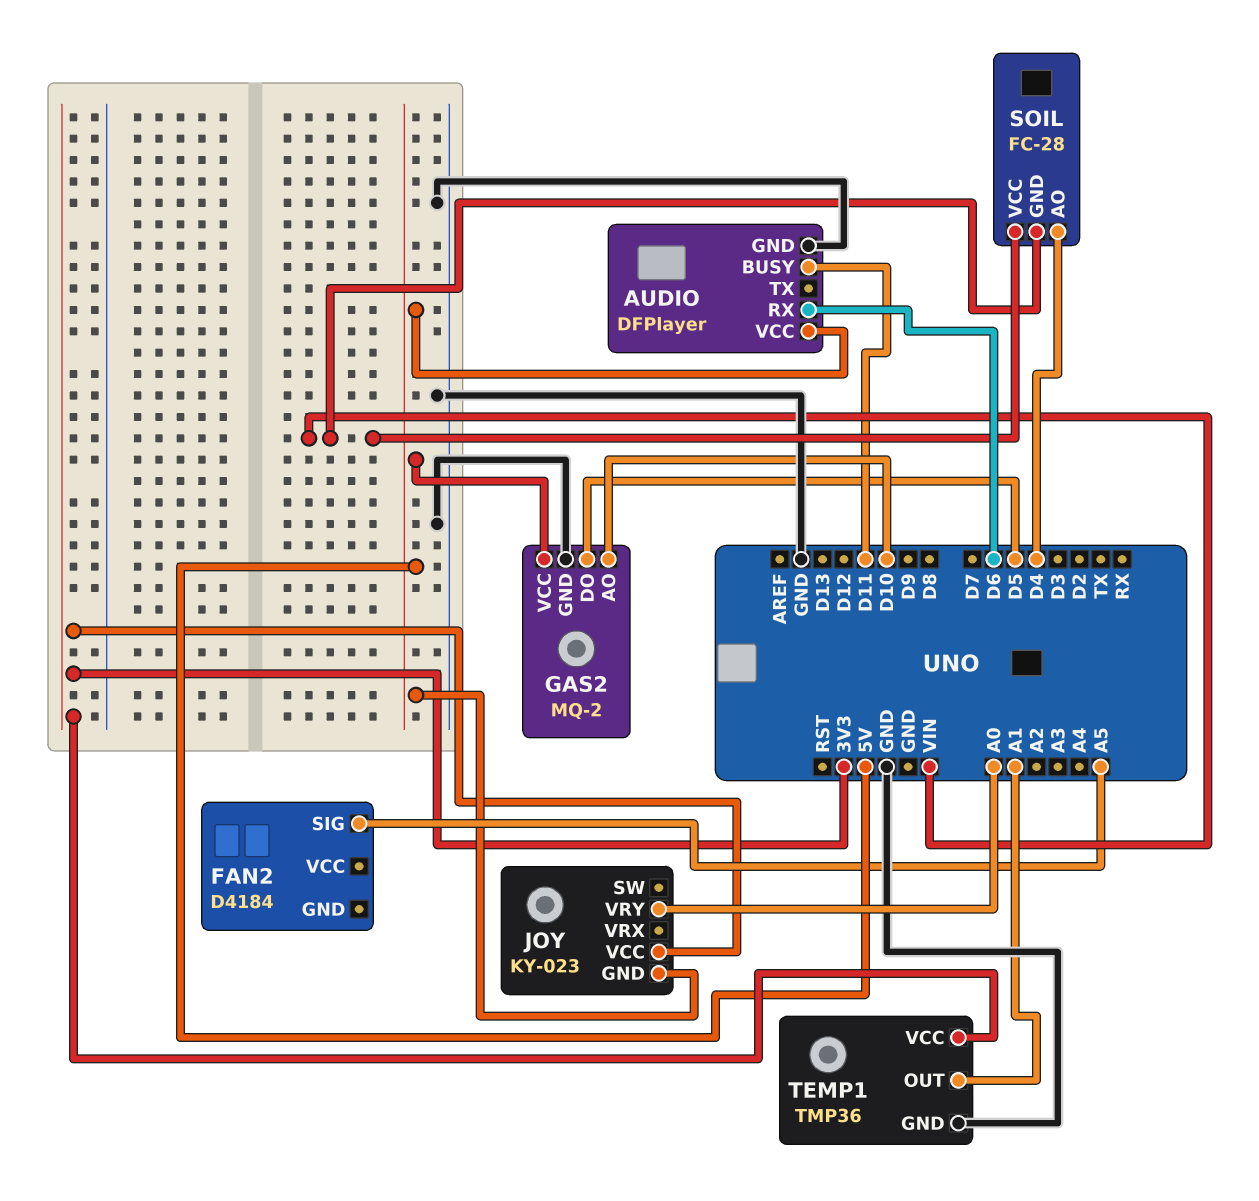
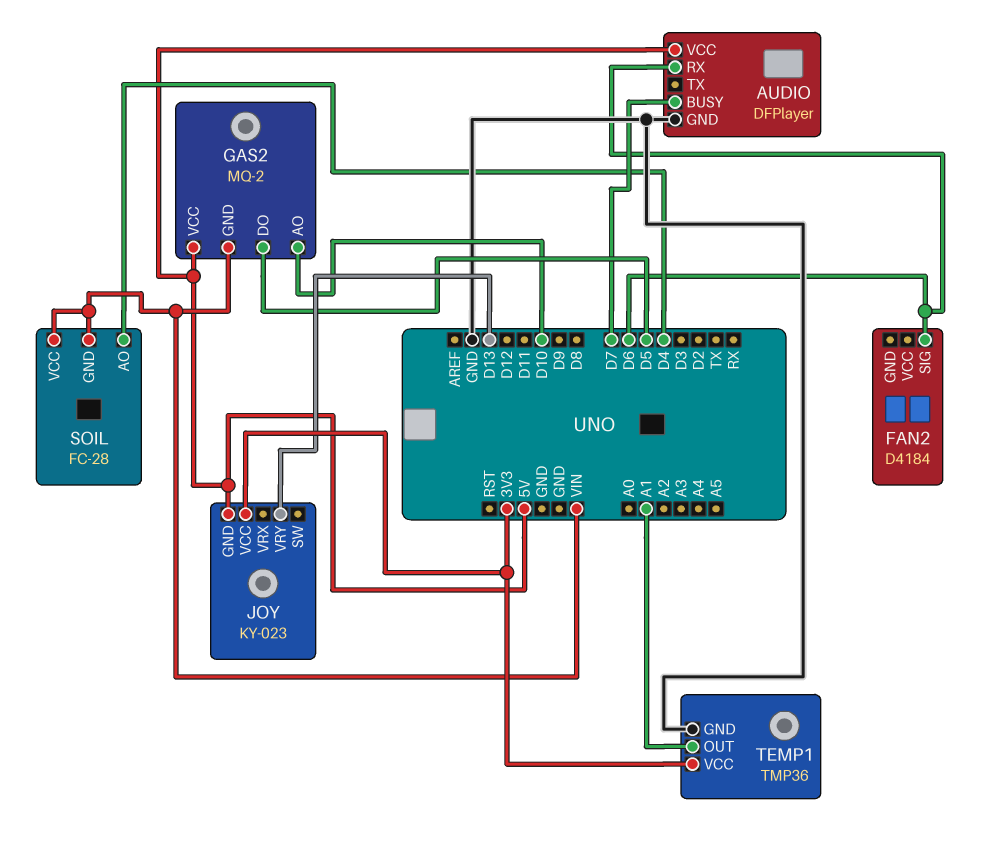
AUDIO pin BUSY: D11 -> D7
FAN2 pin SIG: A5 -> D6
GAS2 pin GND: GND -> VIN
JOY pin VRY: A0 -> D13

